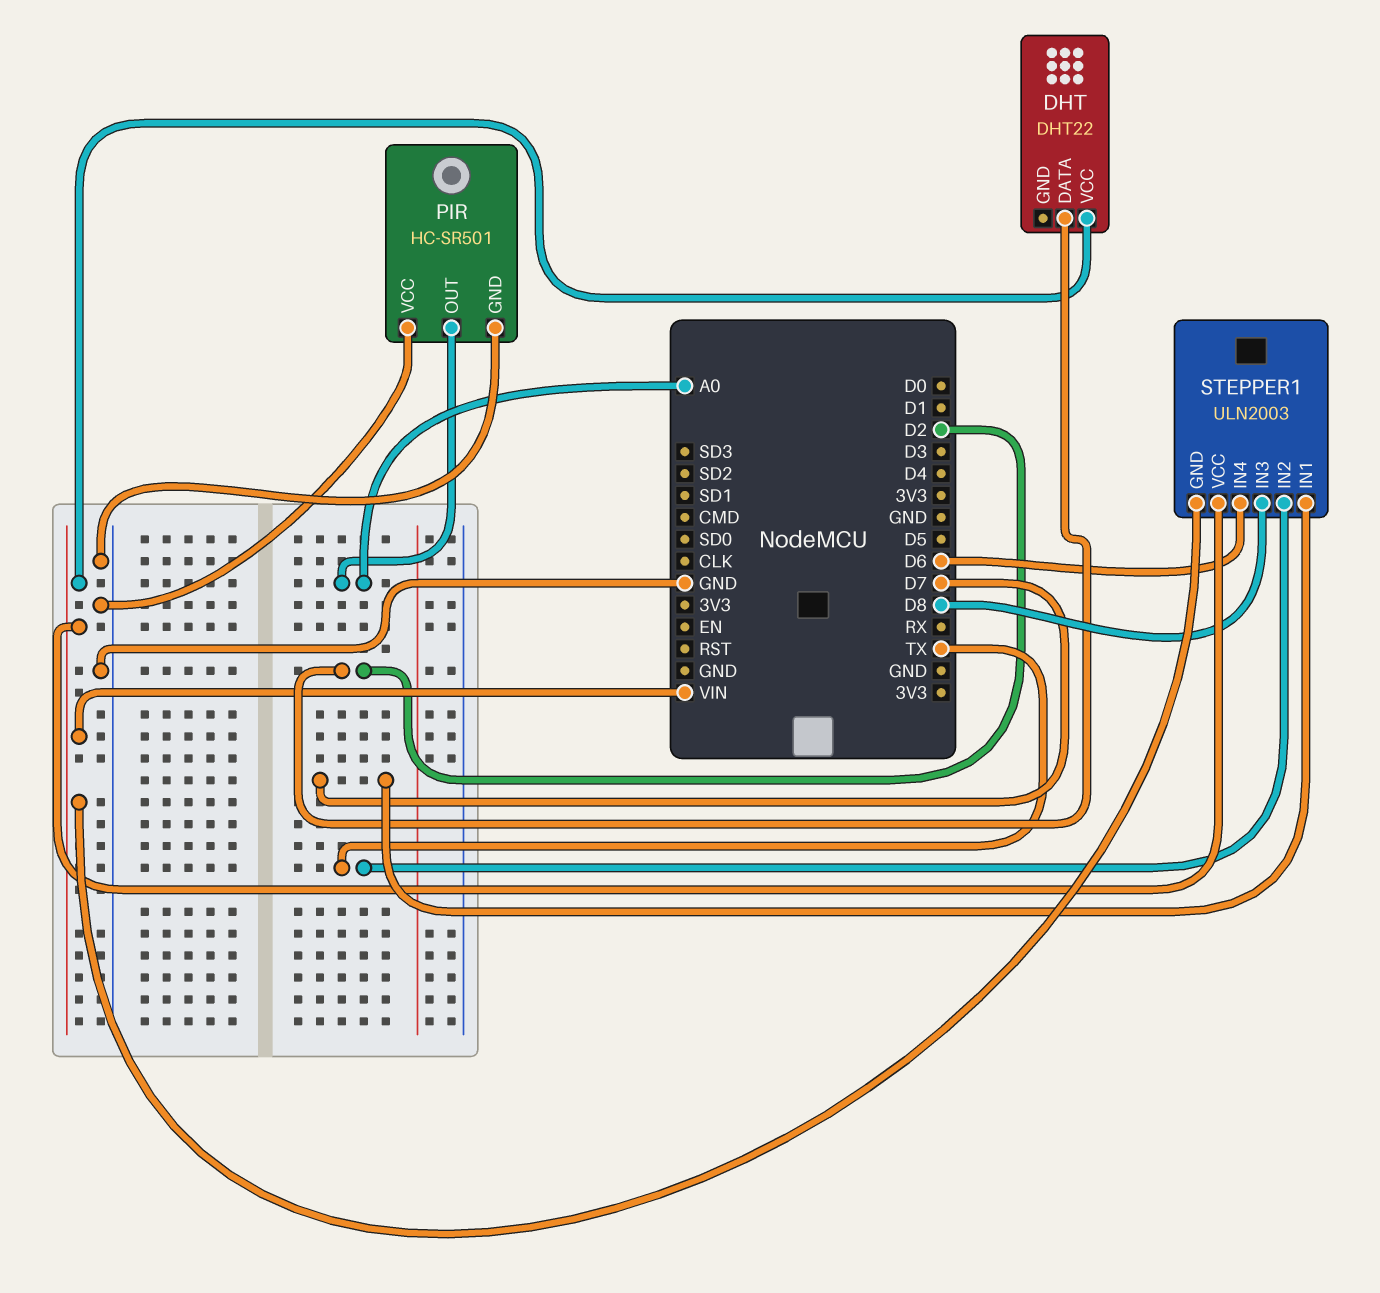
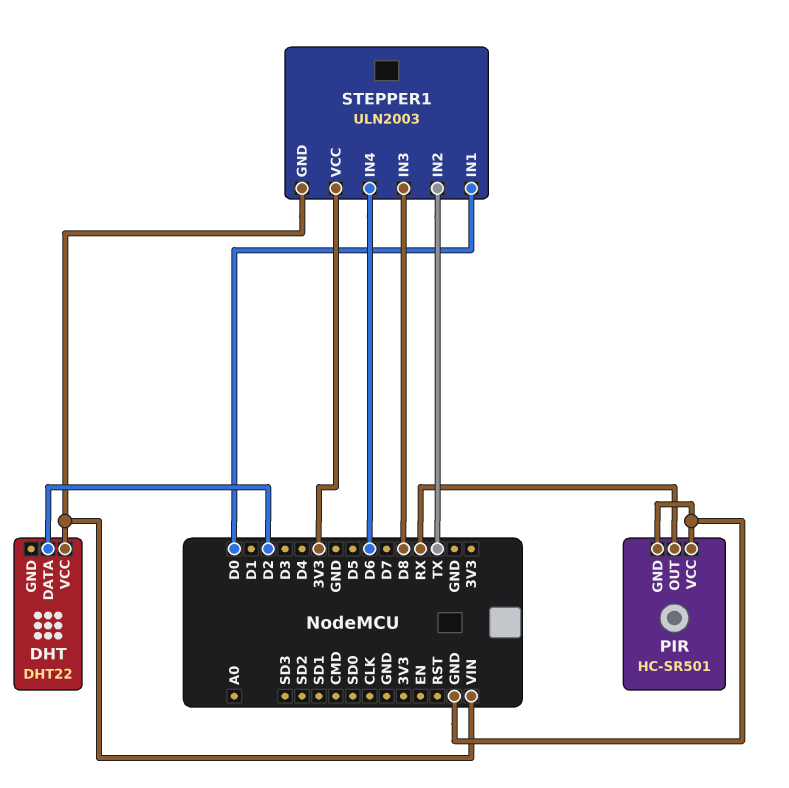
PIR pin OUT: A0 -> RX
STEPPER1 pin IN1: D7 -> D0
STEPPER1 pin VCC: VIN -> 3V3

